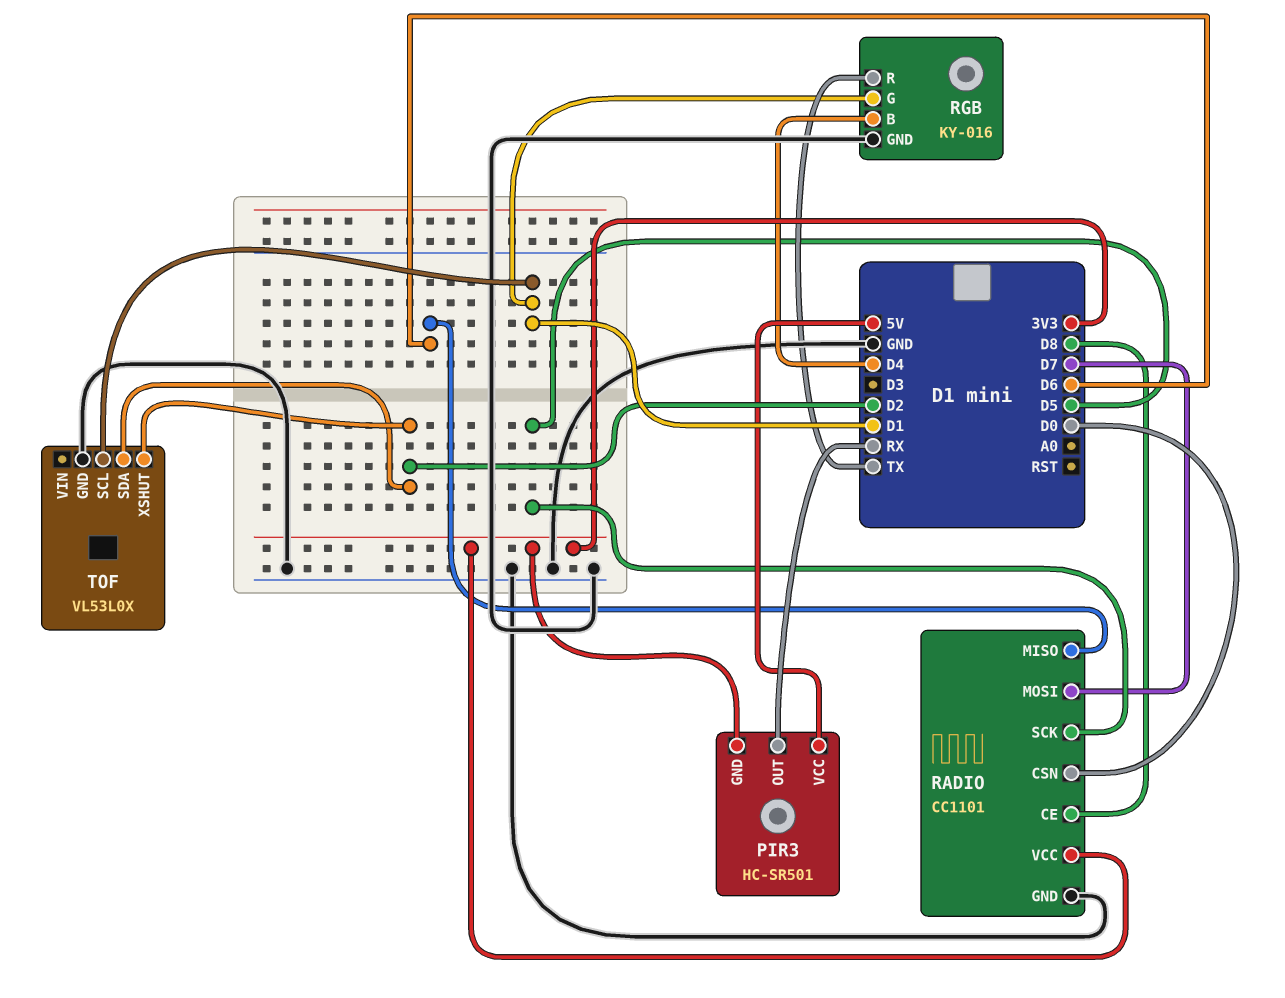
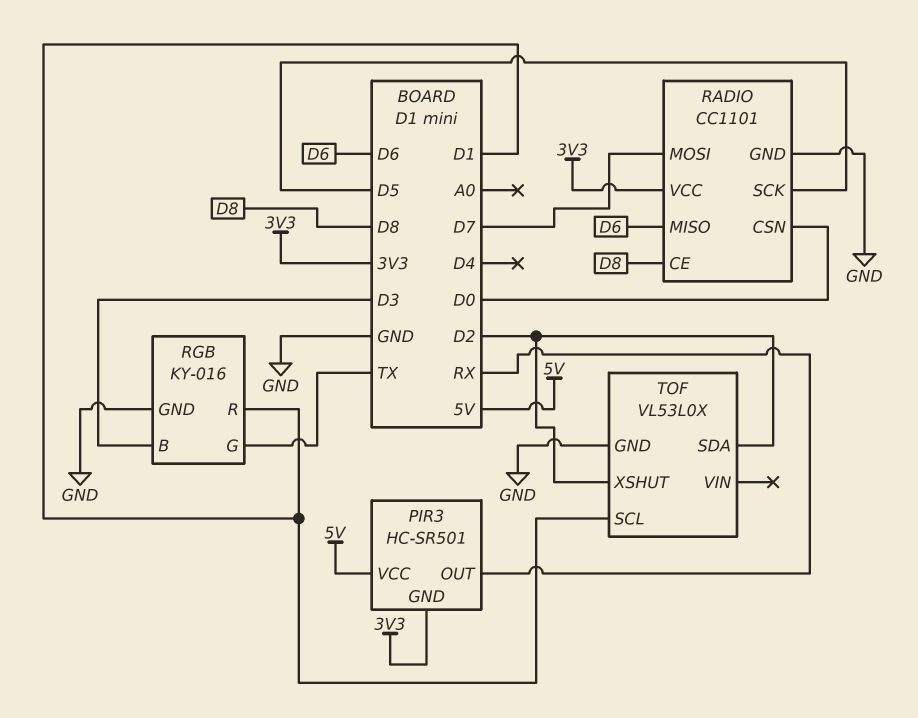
RGB pin B: D4 -> D3
RGB pin G: D1 -> TX
RGB pin R: TX -> D1

